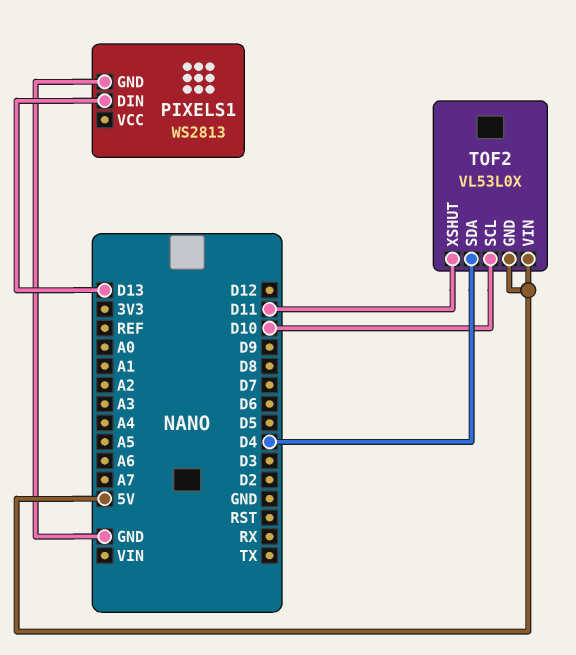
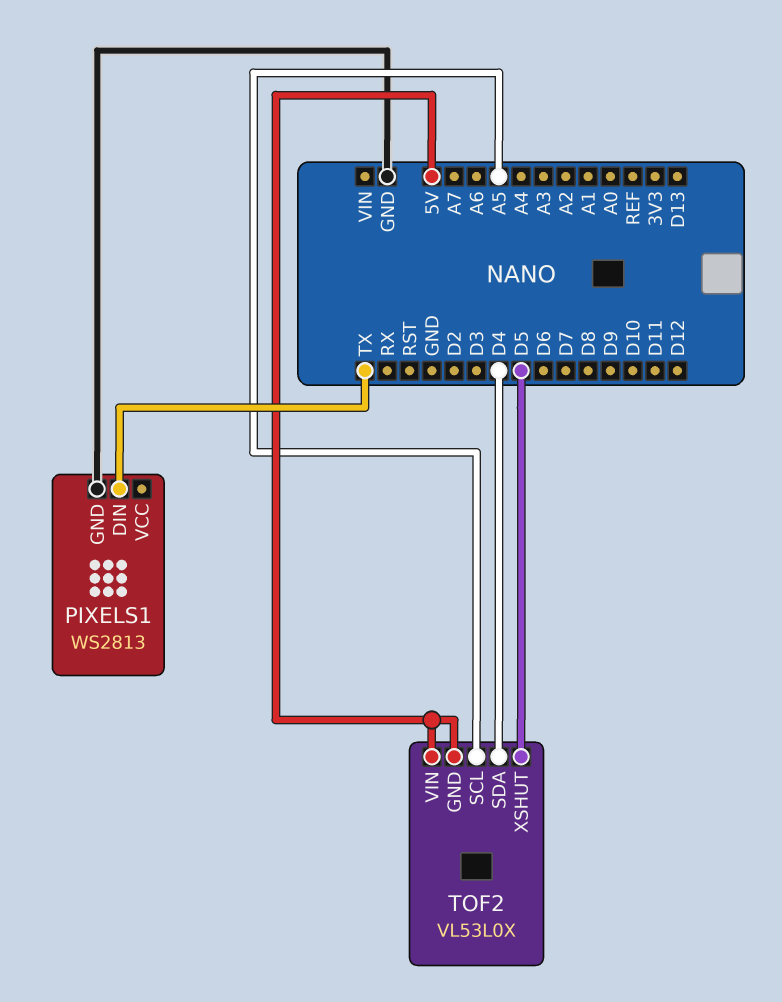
PIXELS1 pin DIN: D13 -> TX
TOF2 pin SCL: D10 -> A5
TOF2 pin XSHUT: D11 -> D5

